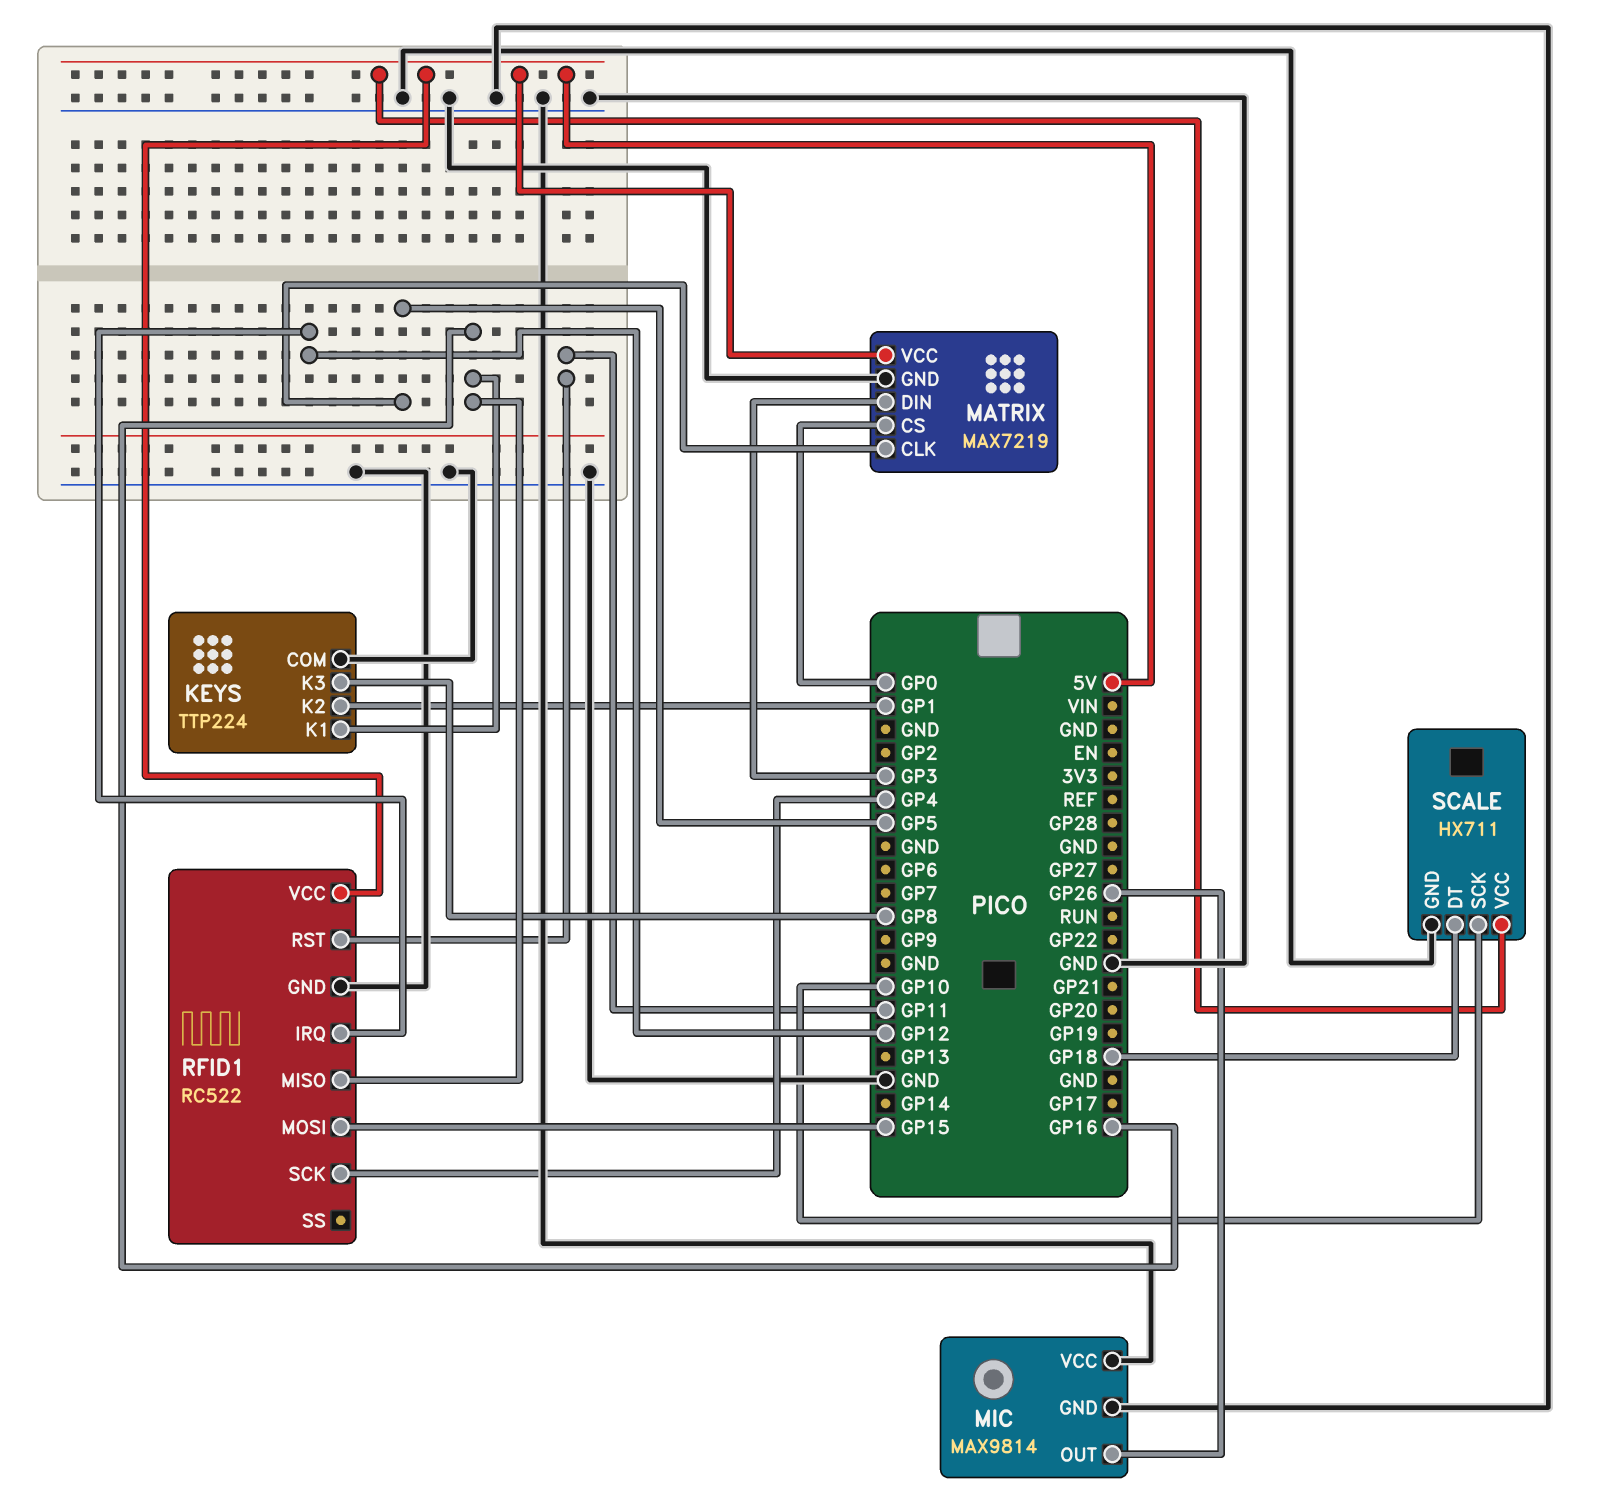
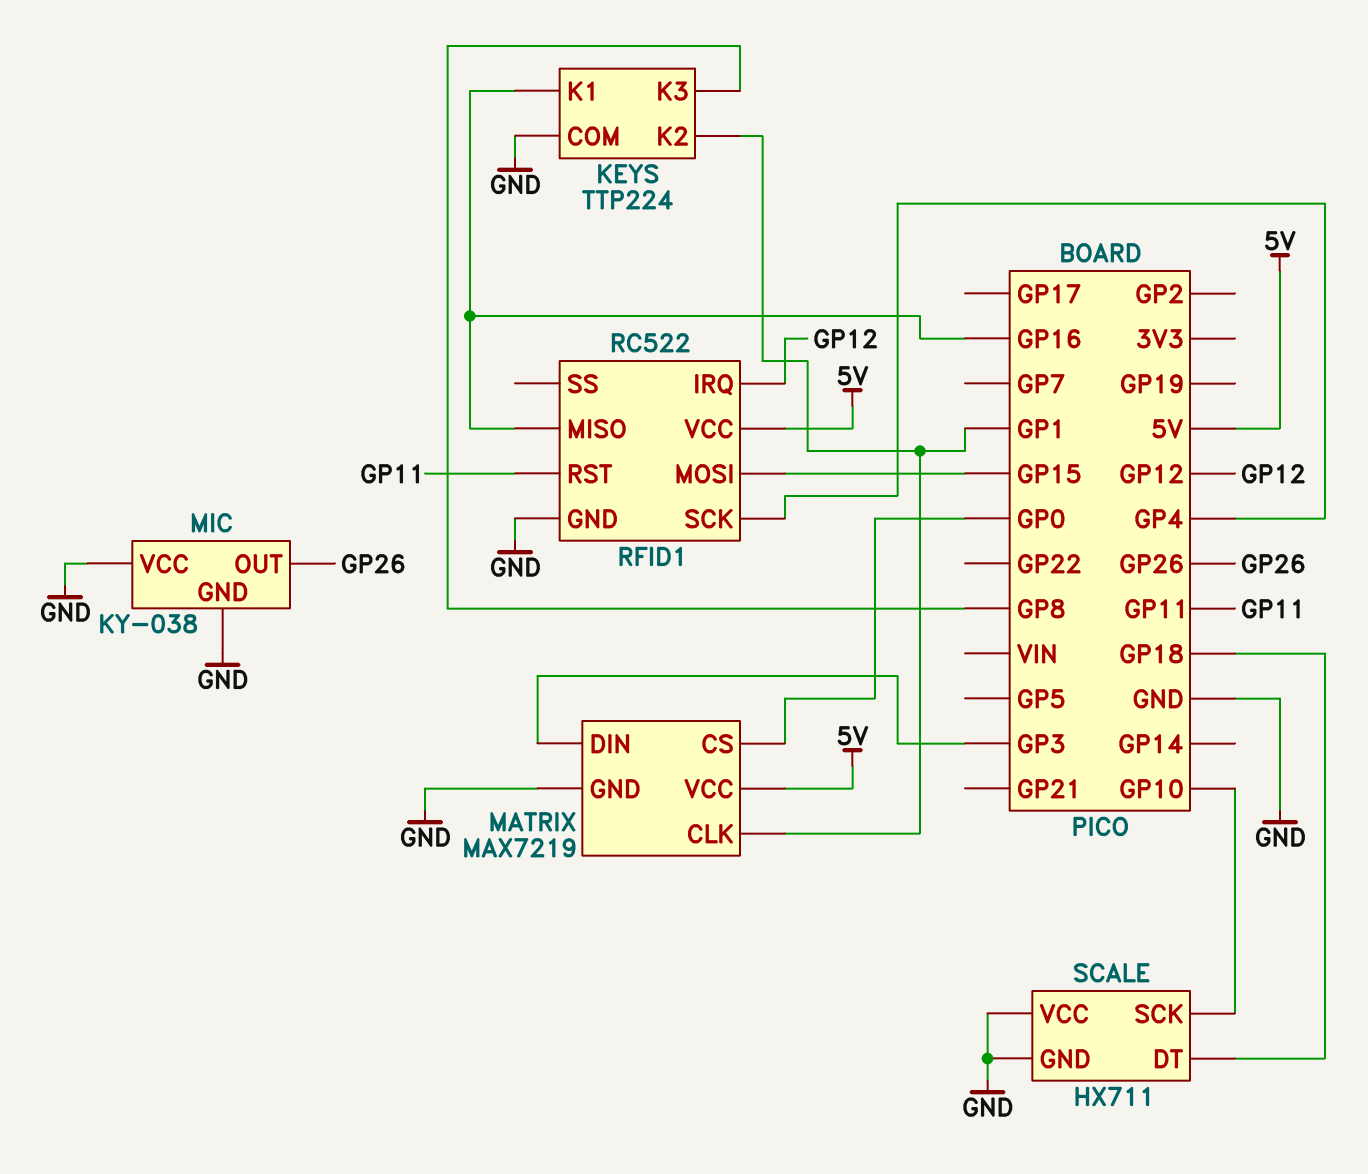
MATRIX pin CLK: GP5 -> GP1
MIC: MAX9814 -> KY-038
SCALE pin VCC: 5V -> GND

